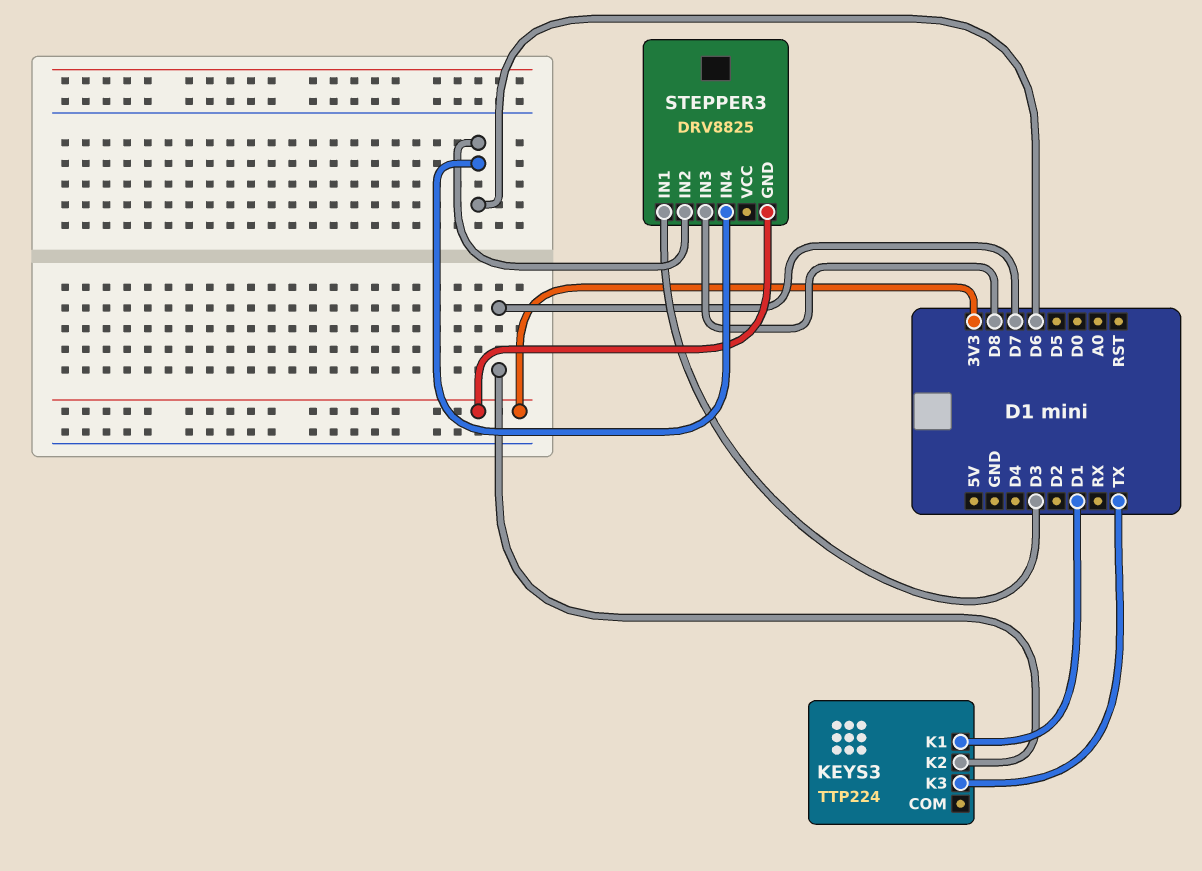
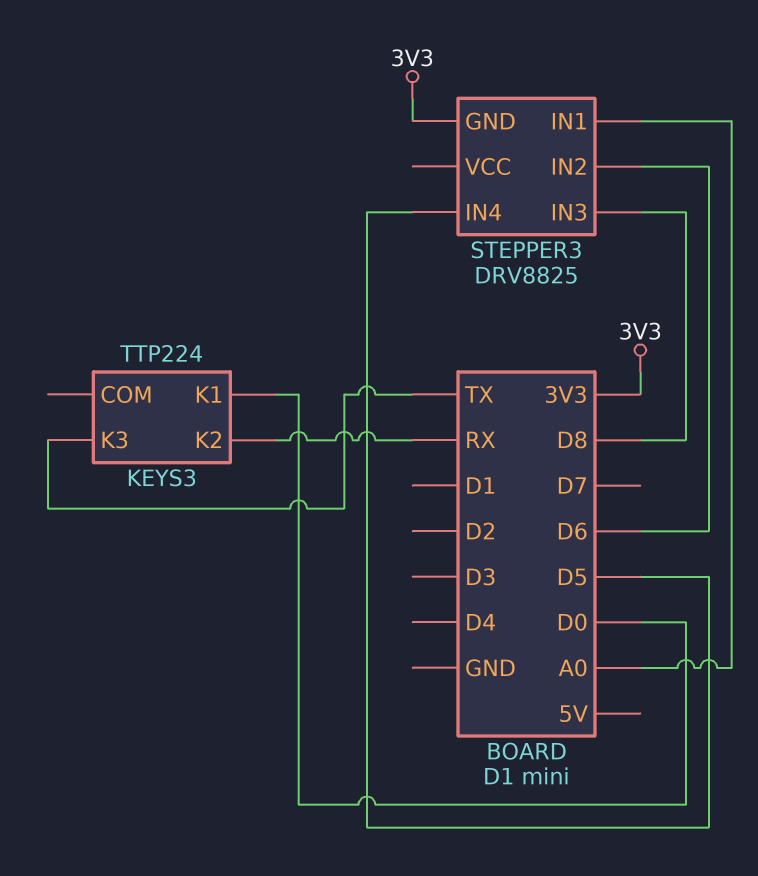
KEYS3 pin K1: D1 -> D0
KEYS3 pin K2: D7 -> RX
STEPPER3 pin IN1: D3 -> A0
STEPPER3 pin IN4: D6 -> D5

